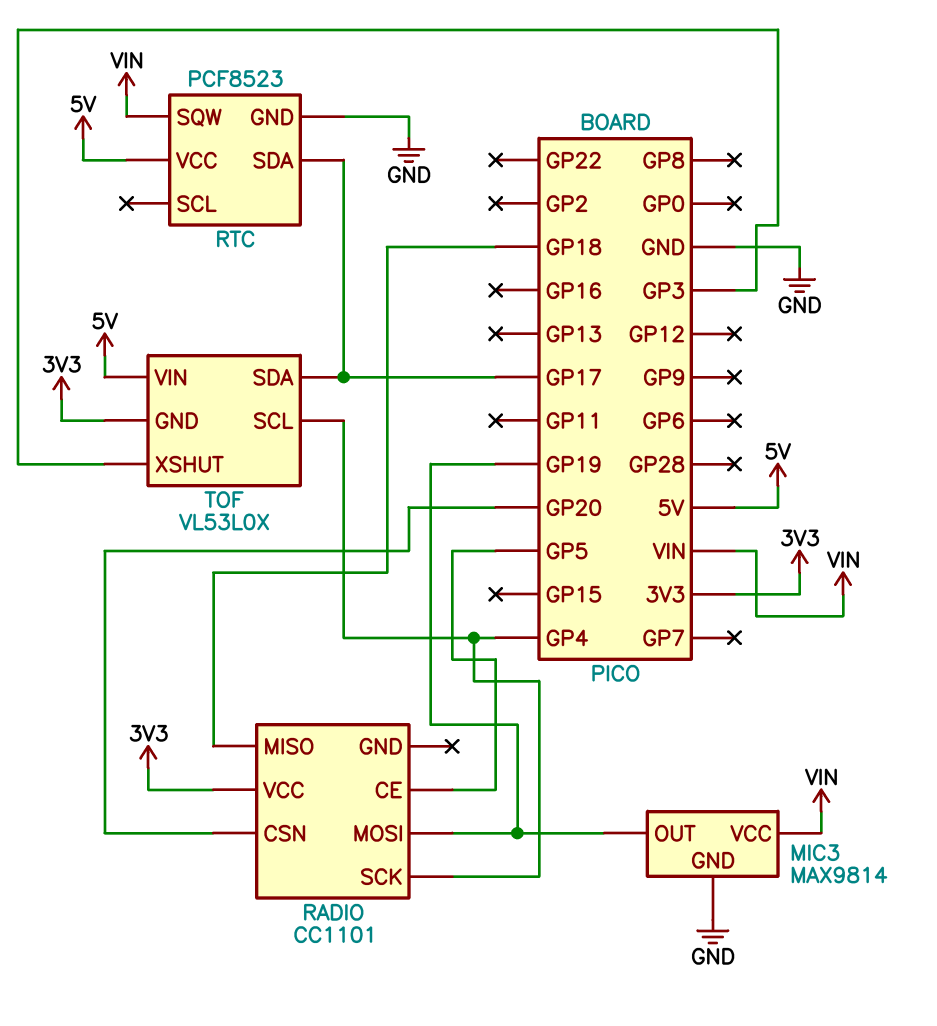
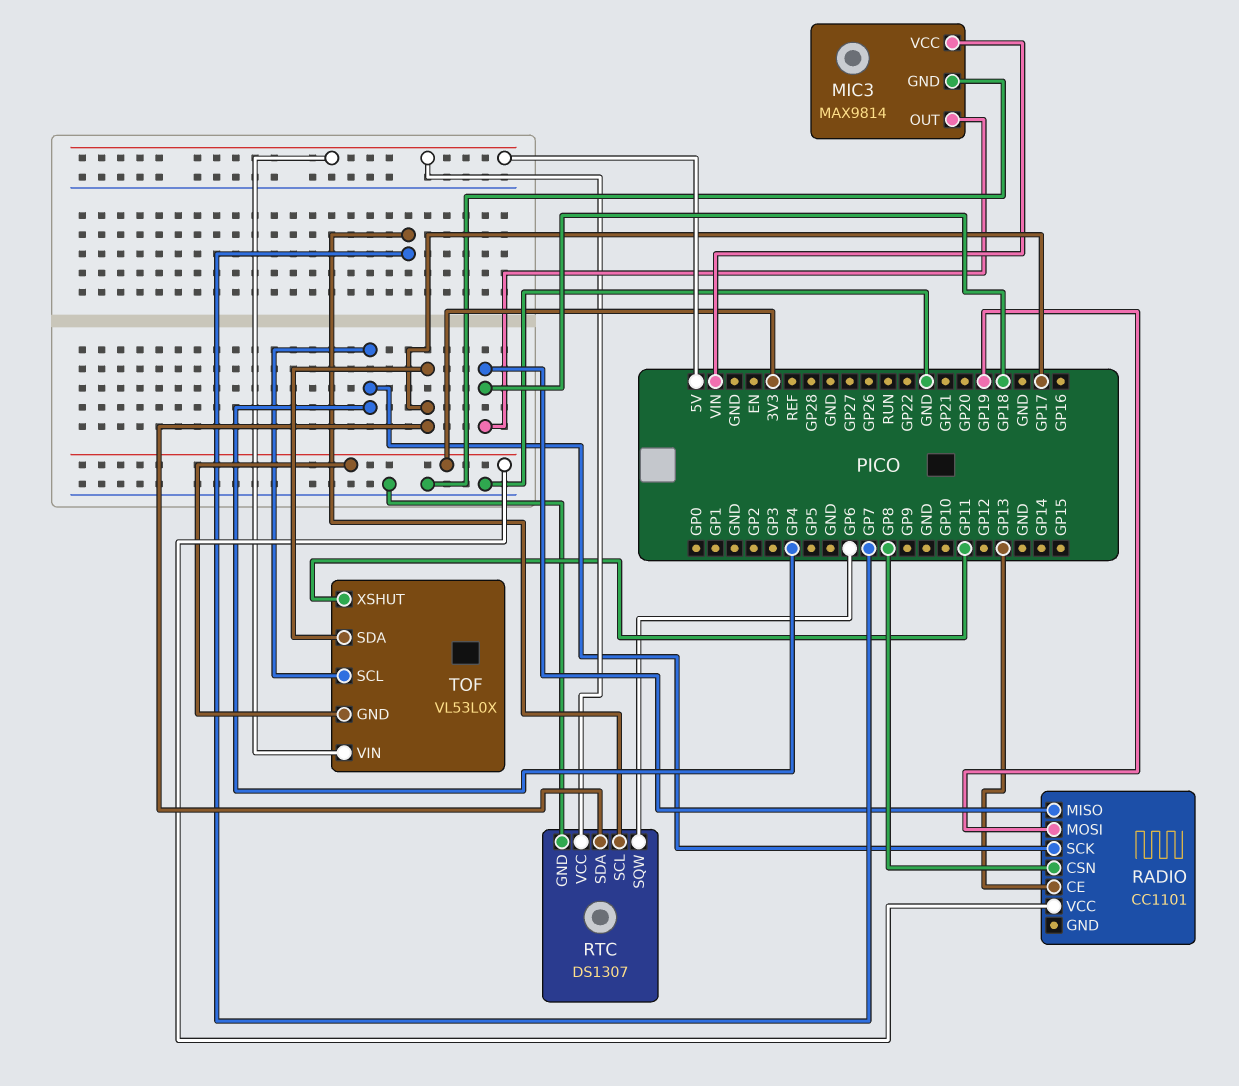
MIC3 pin OUT: GP19 -> GP18
RADIO pin CE: GP5 -> GP13
RADIO pin CSN: GP20 -> GP8
RTC: PCF8523 -> DS1307
RTC pin SCL: none -> GP7
RTC pin SQW: VIN -> GP6
TOF pin XSHUT: GP3 -> GP11

